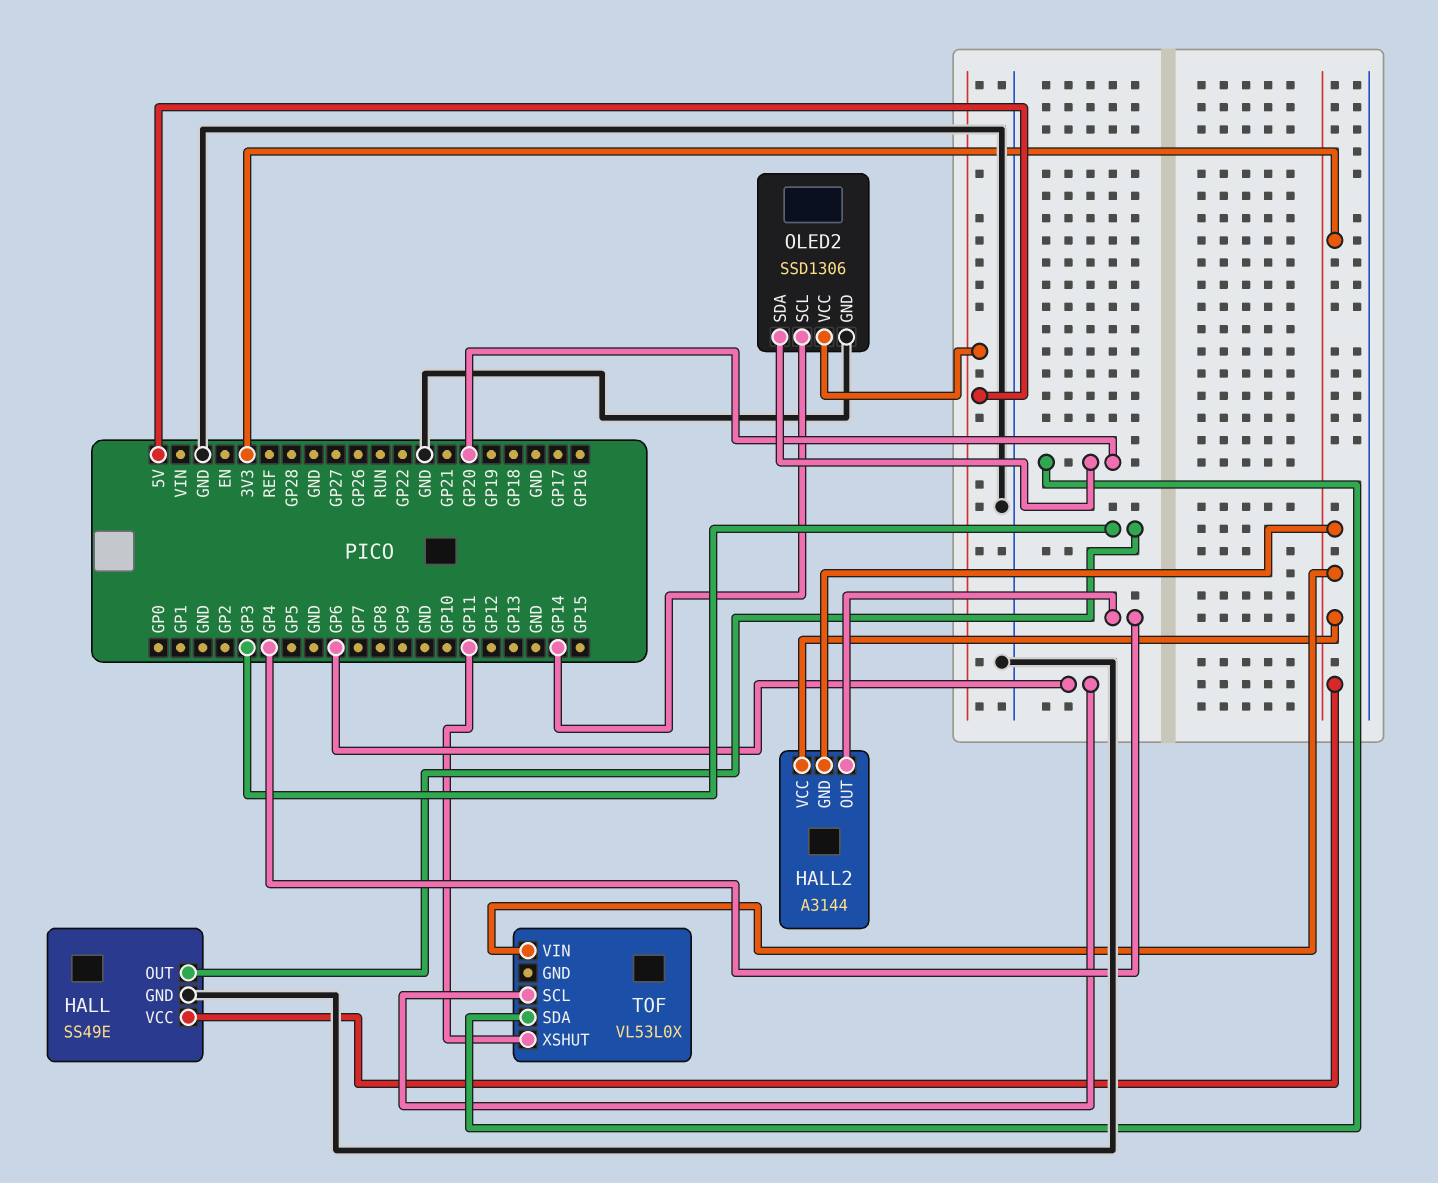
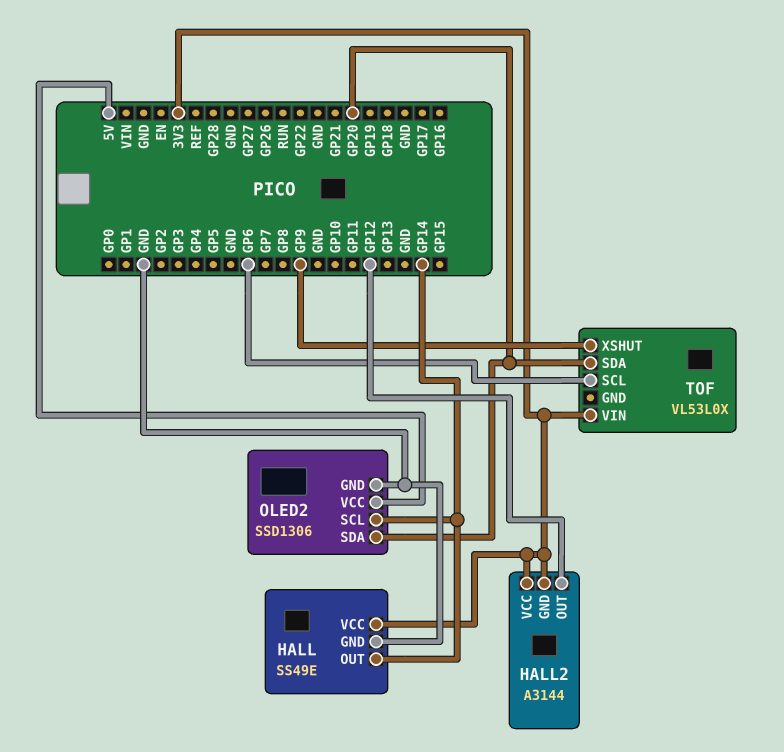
HALL pin OUT: GP3 -> GP14
HALL2 pin OUT: GP4 -> GP12
TOF pin XSHUT: GP11 -> GP9

